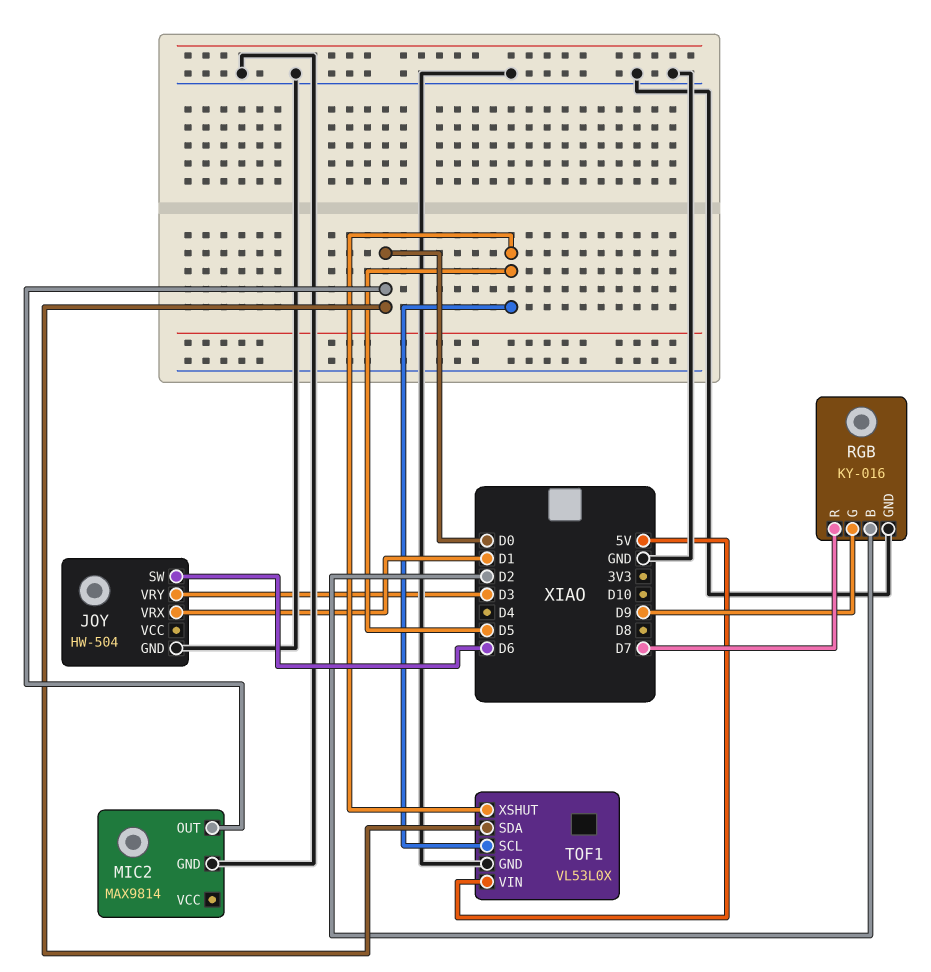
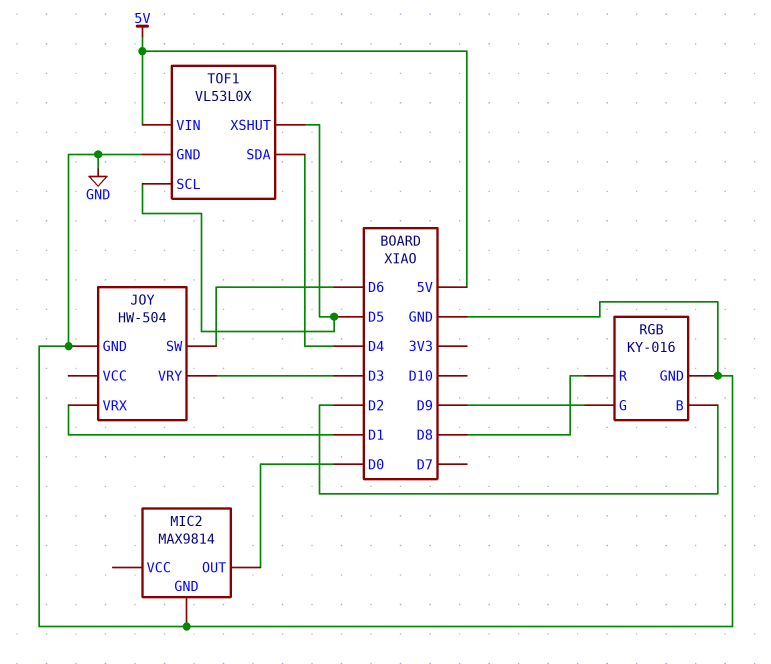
RGB pin R: D7 -> D8
TOF1 pin SDA: D0 -> D4

